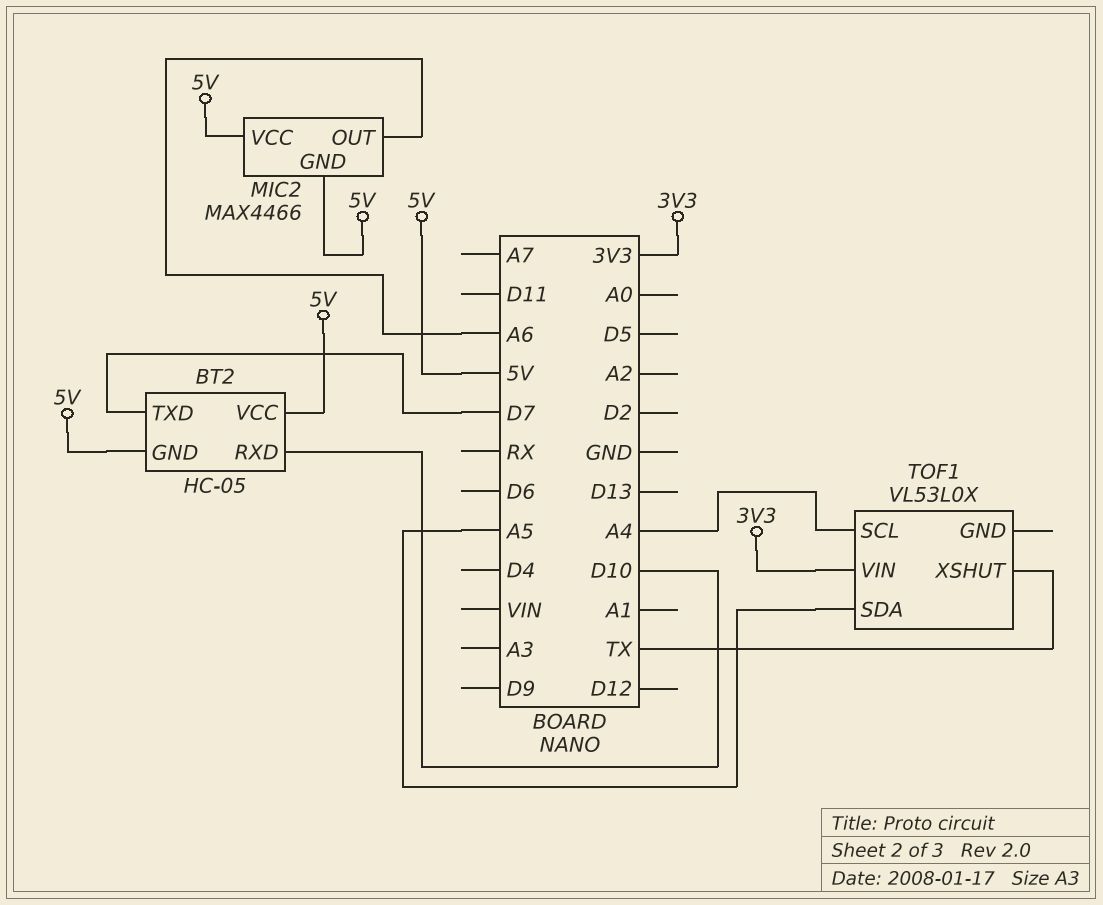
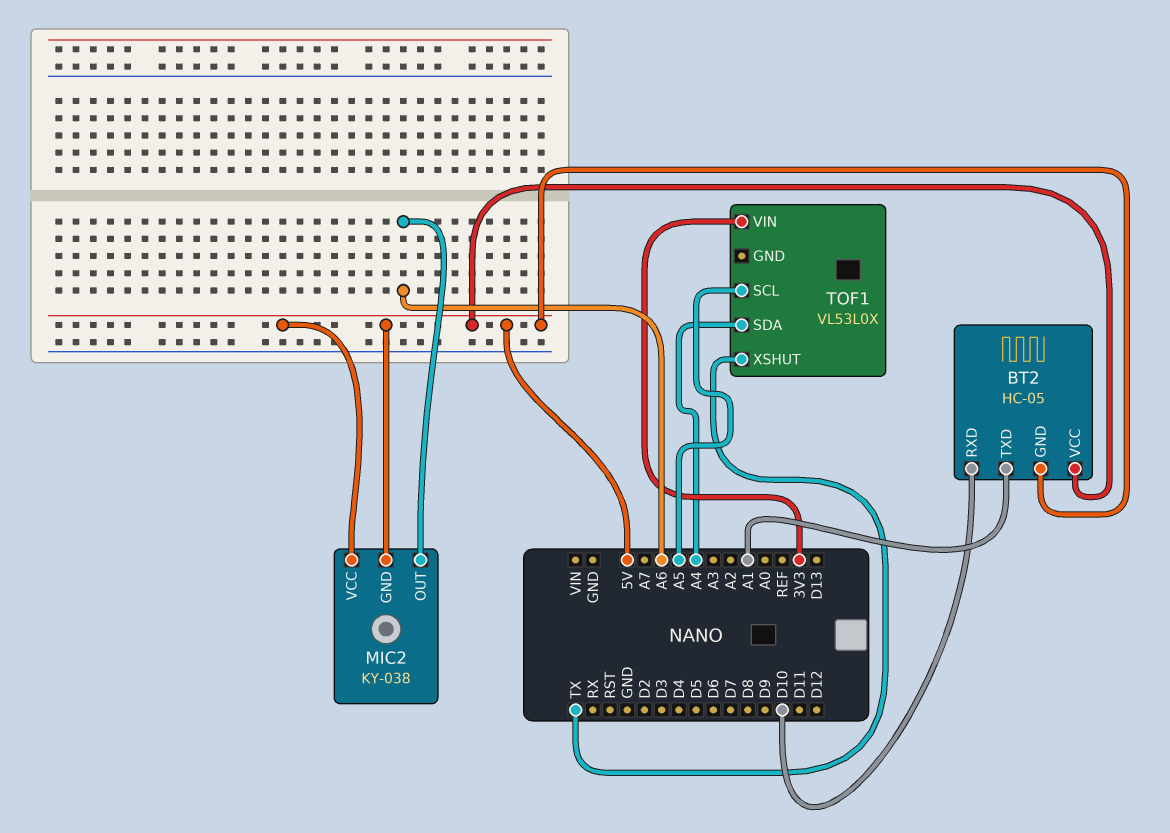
BT2 pin TXD: D7 -> A1
MIC2: MAX4466 -> KY-038
TOF1 pin SCL: A4 -> A5
TOF1 pin SDA: A5 -> A4

